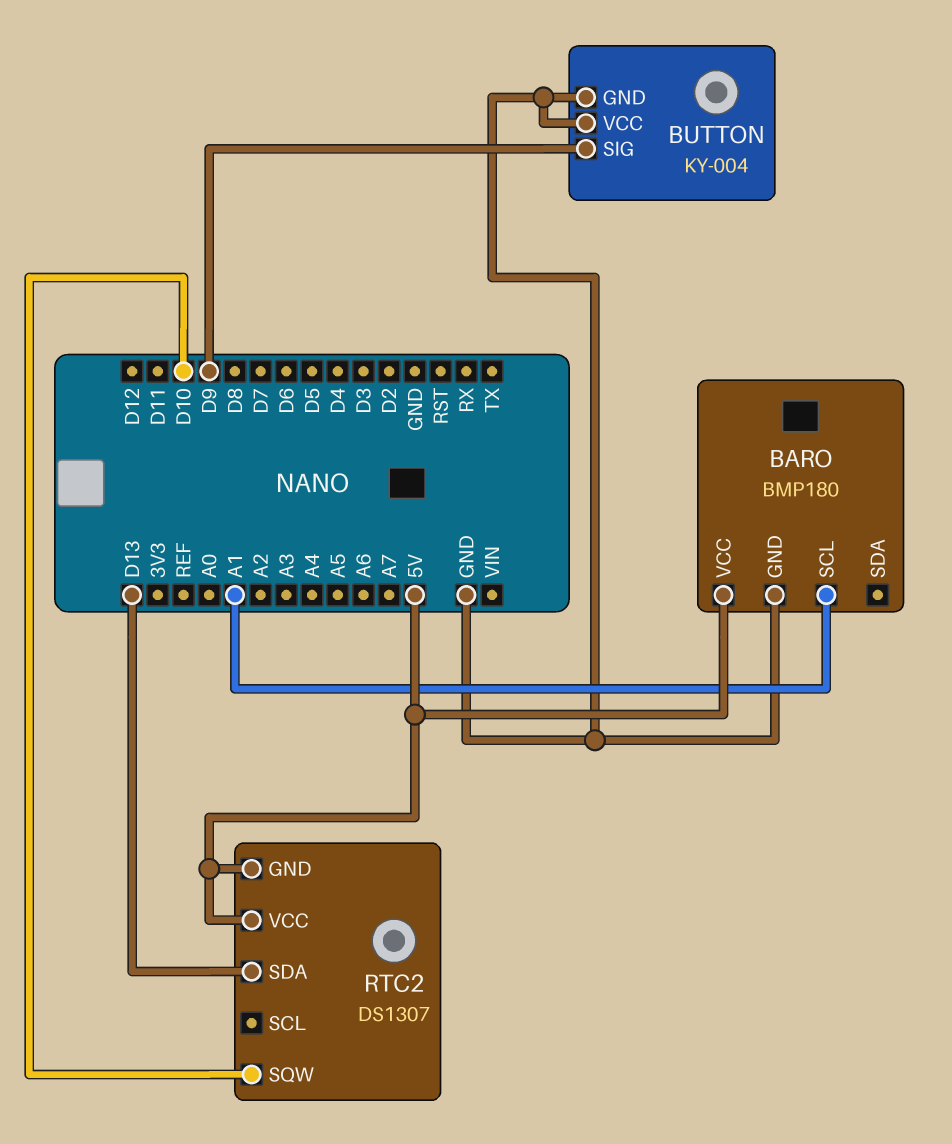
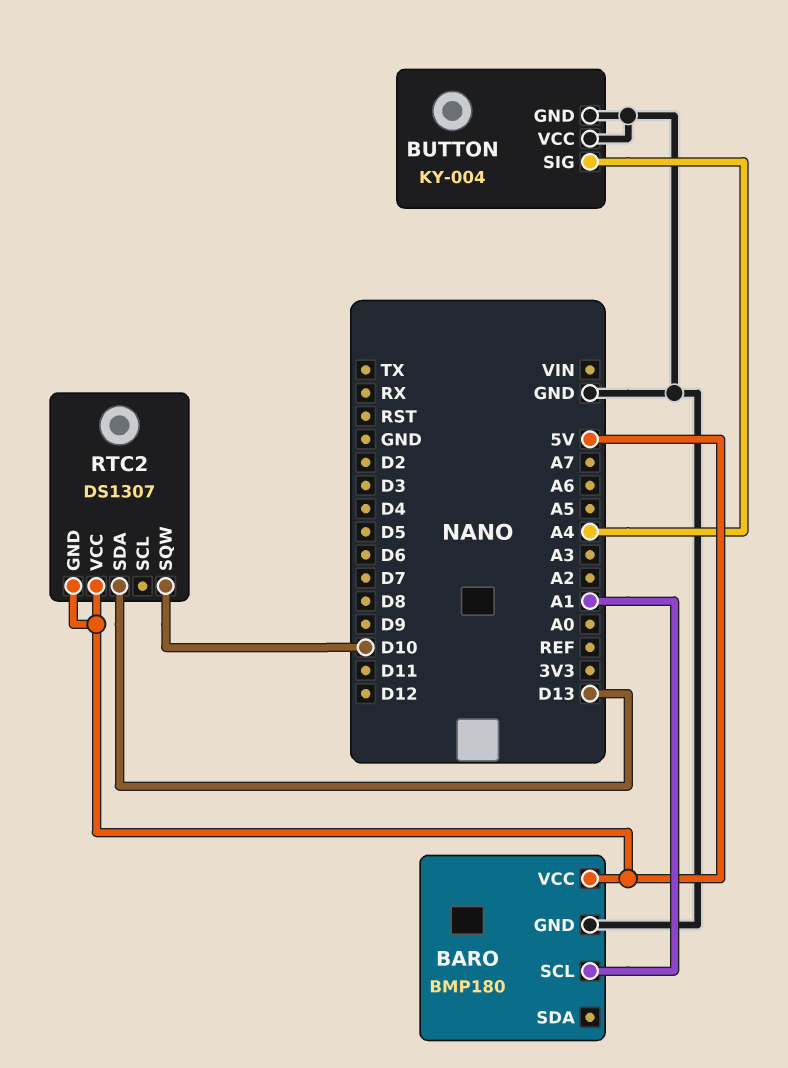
BUTTON pin SIG: D9 -> A4

